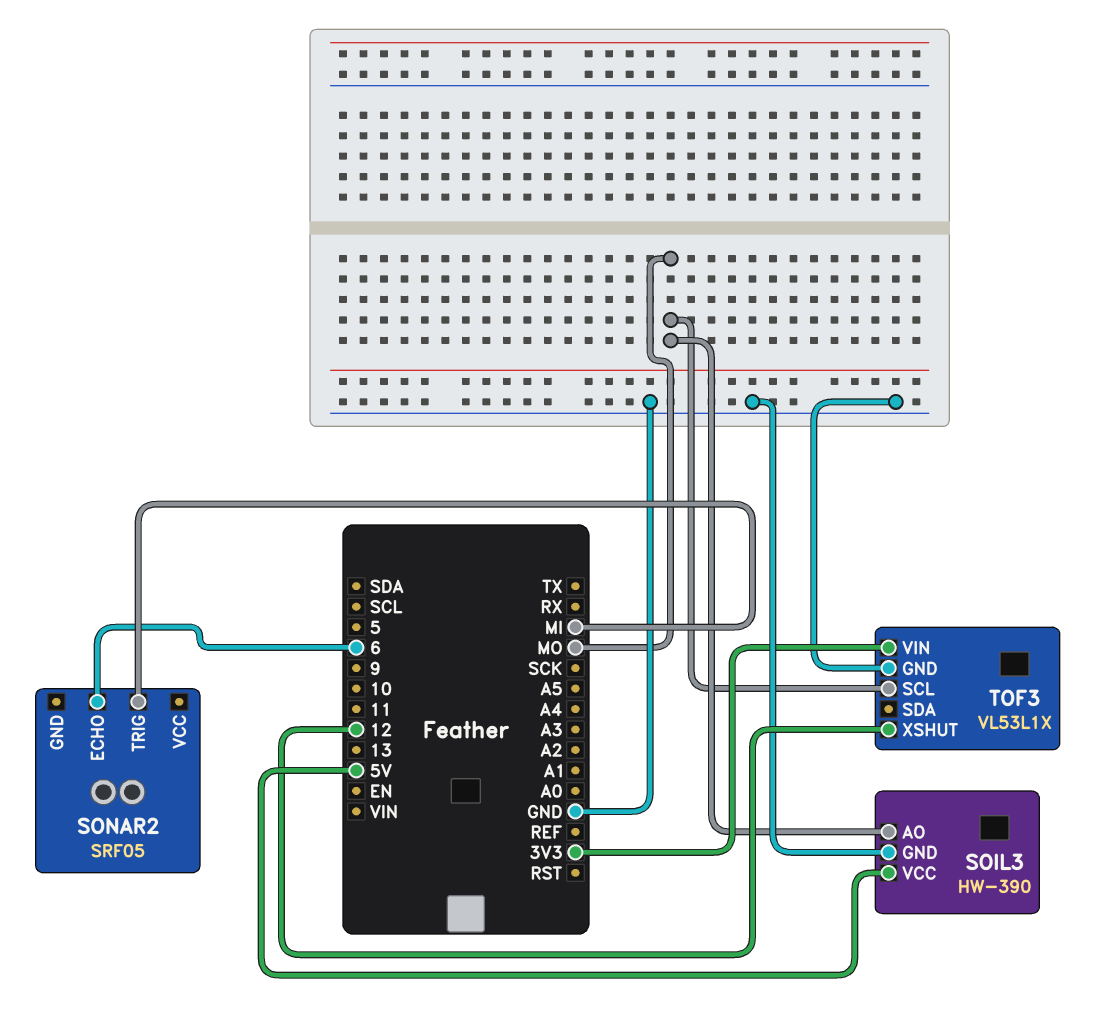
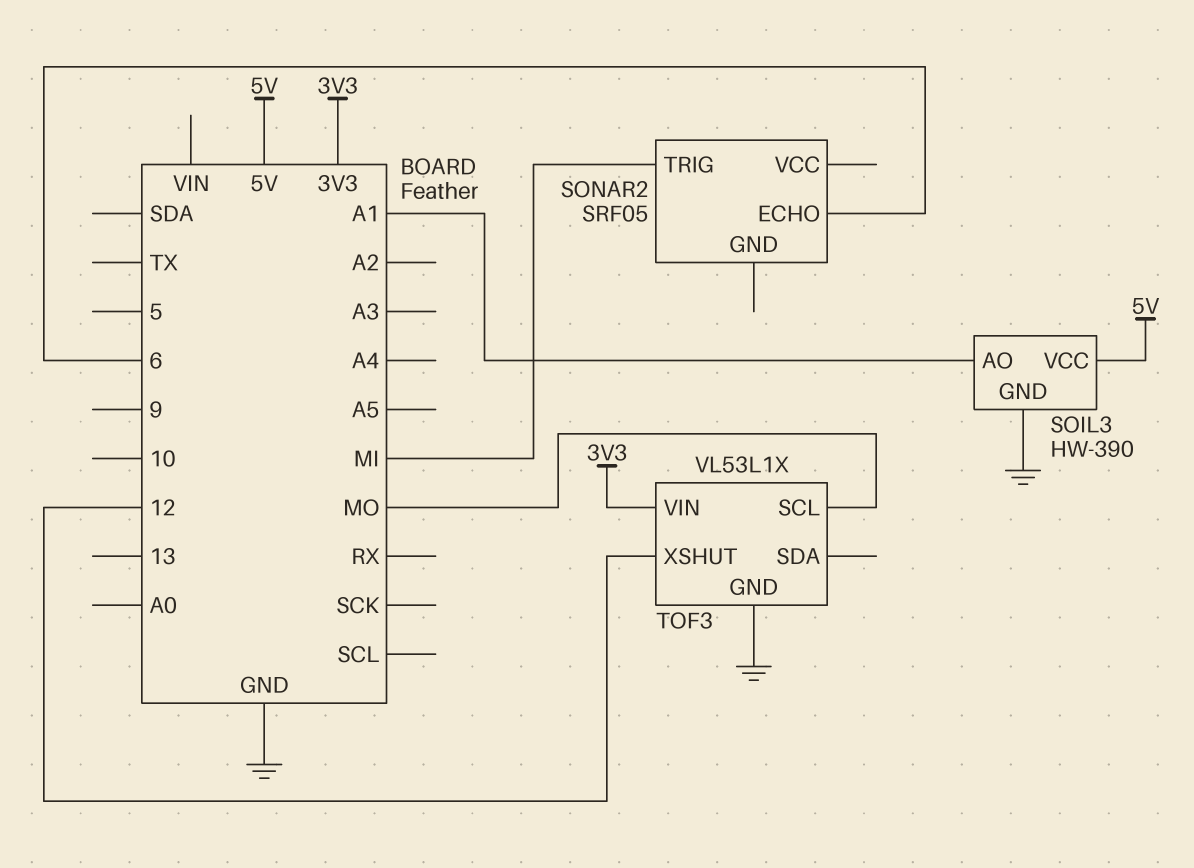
SOIL3 pin AO: MO -> A1

